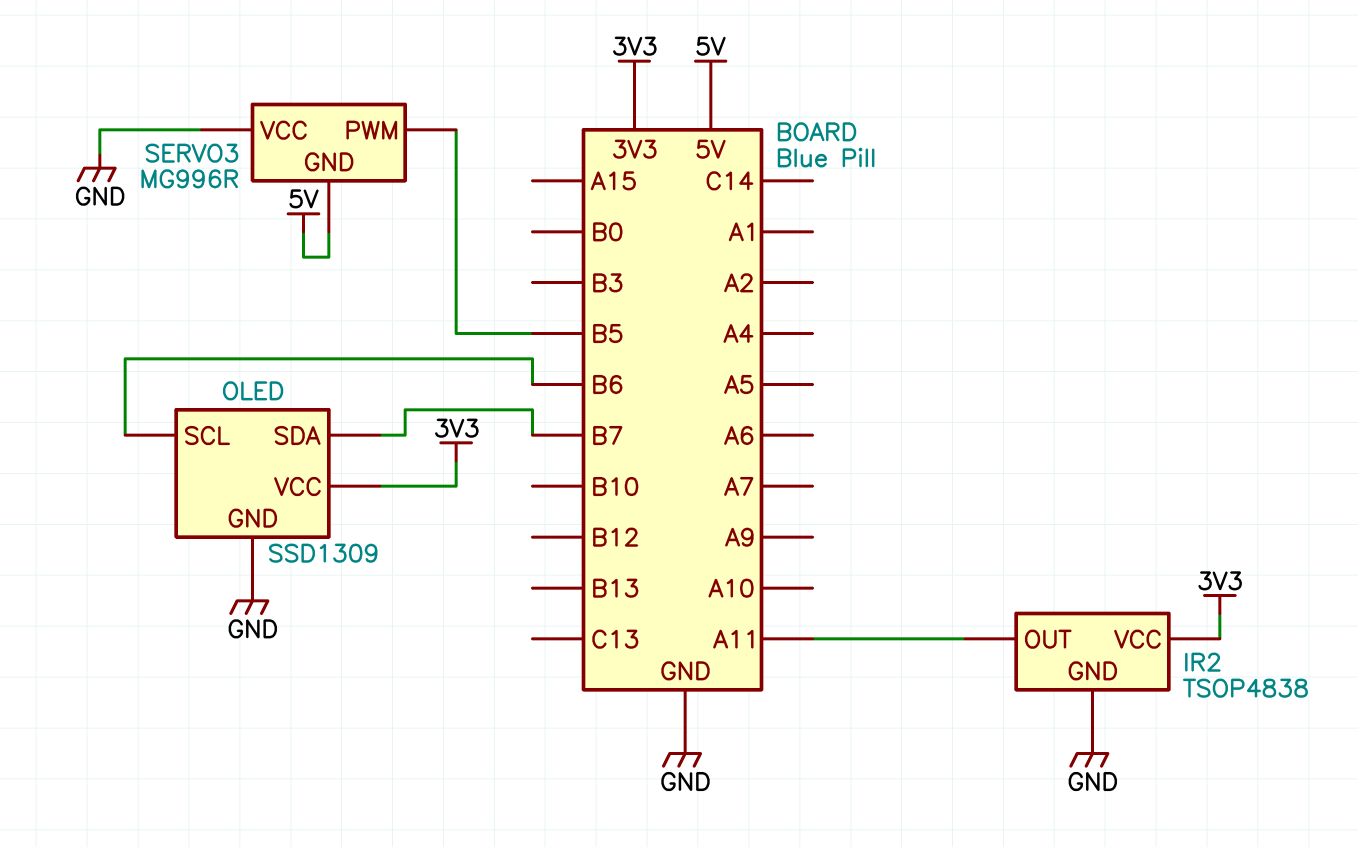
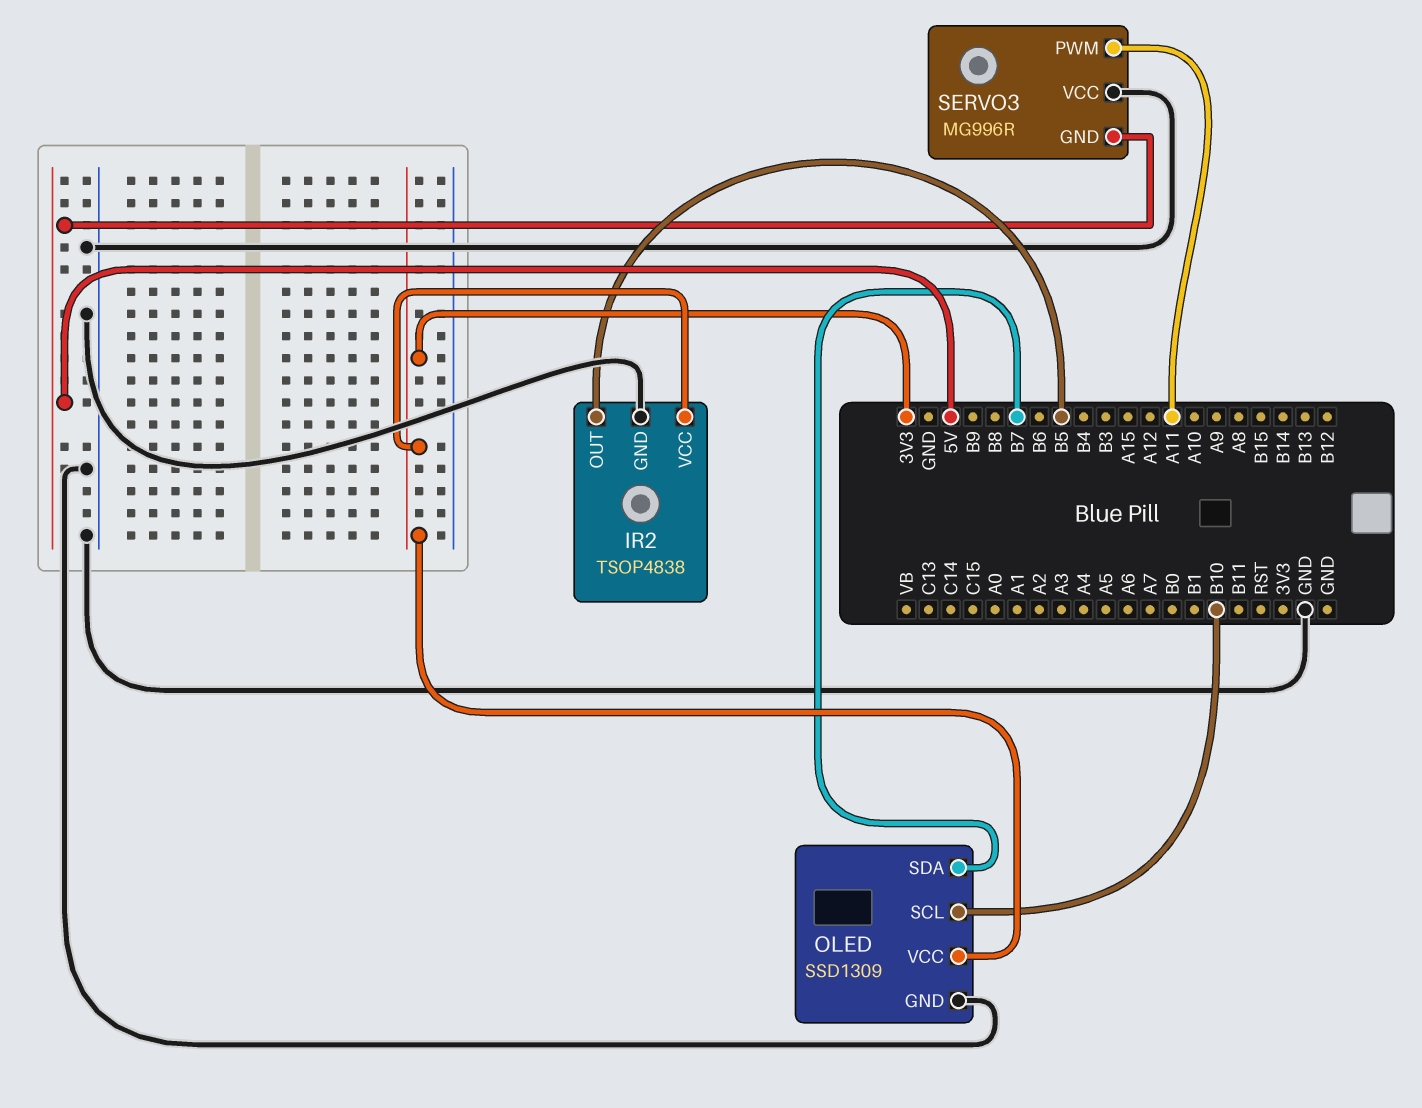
IR2 pin OUT: A11 -> B5
OLED pin SCL: B6 -> B10
SERVO3 pin PWM: B5 -> A11

